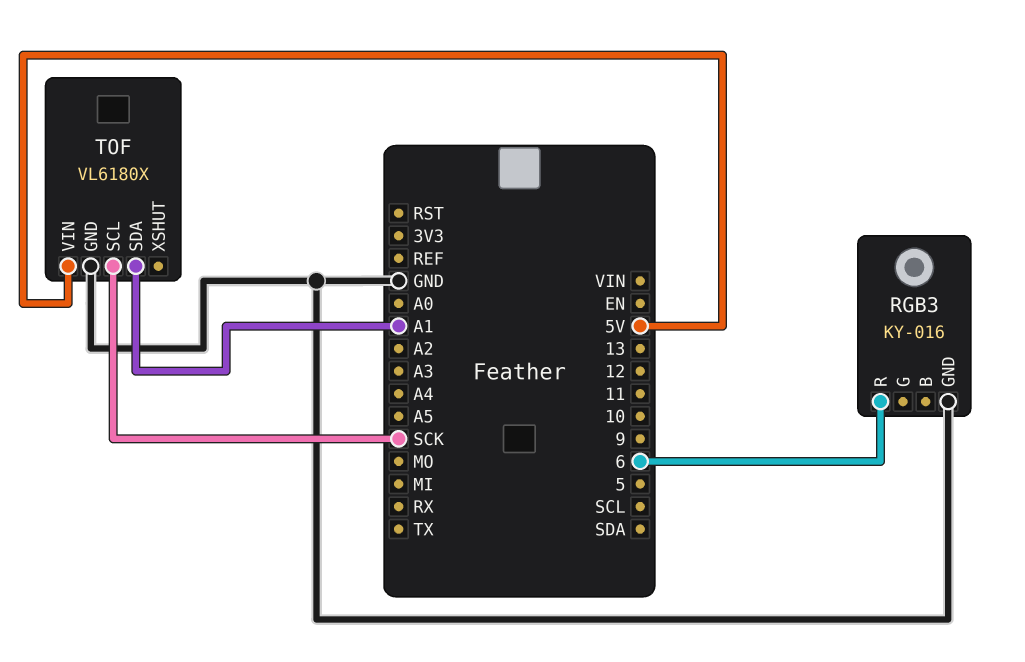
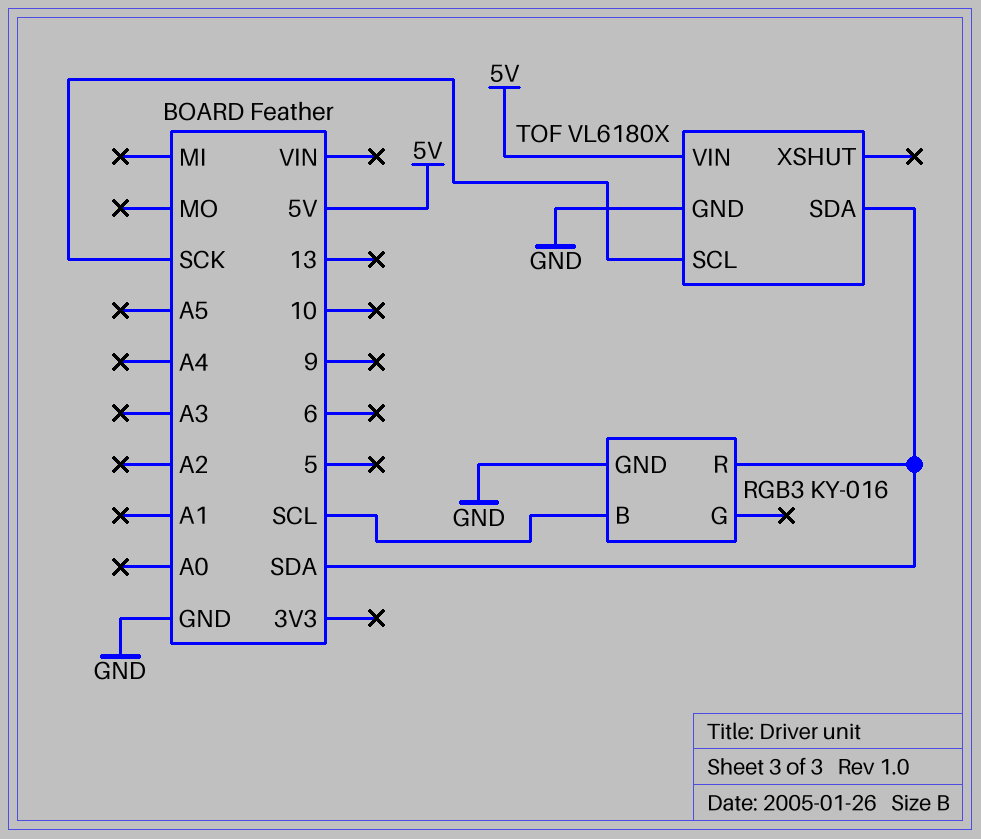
RGB3 pin B: none -> SCL
RGB3 pin R: 6 -> SDA
TOF pin SDA: A1 -> SDA

